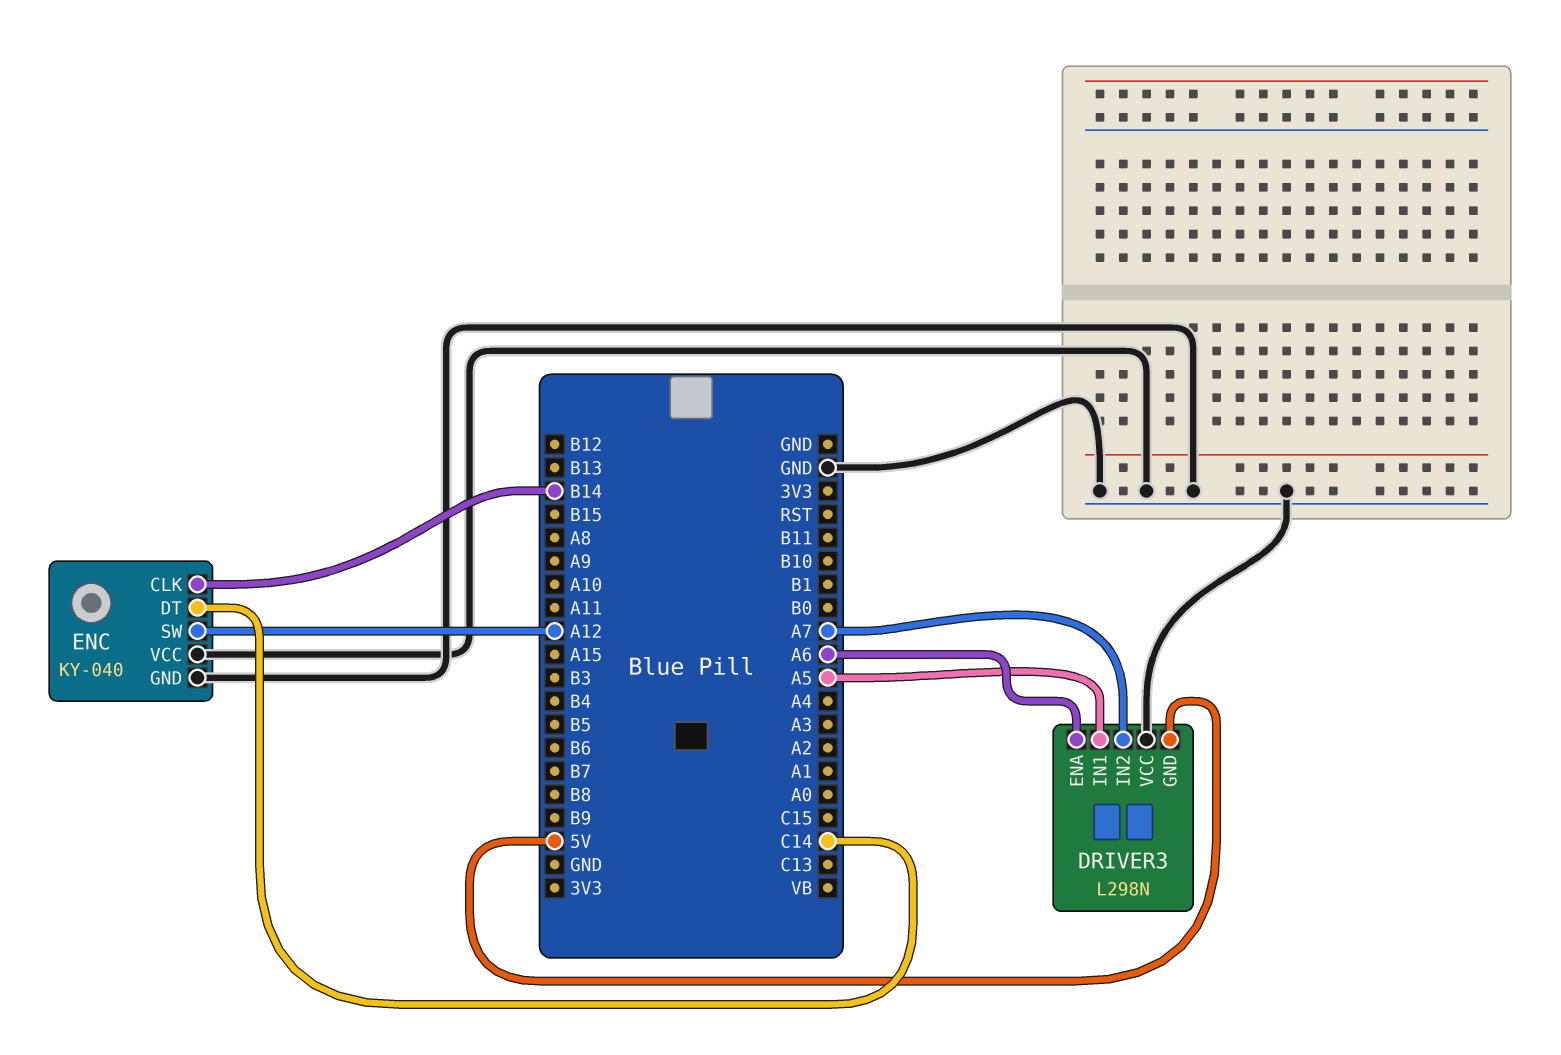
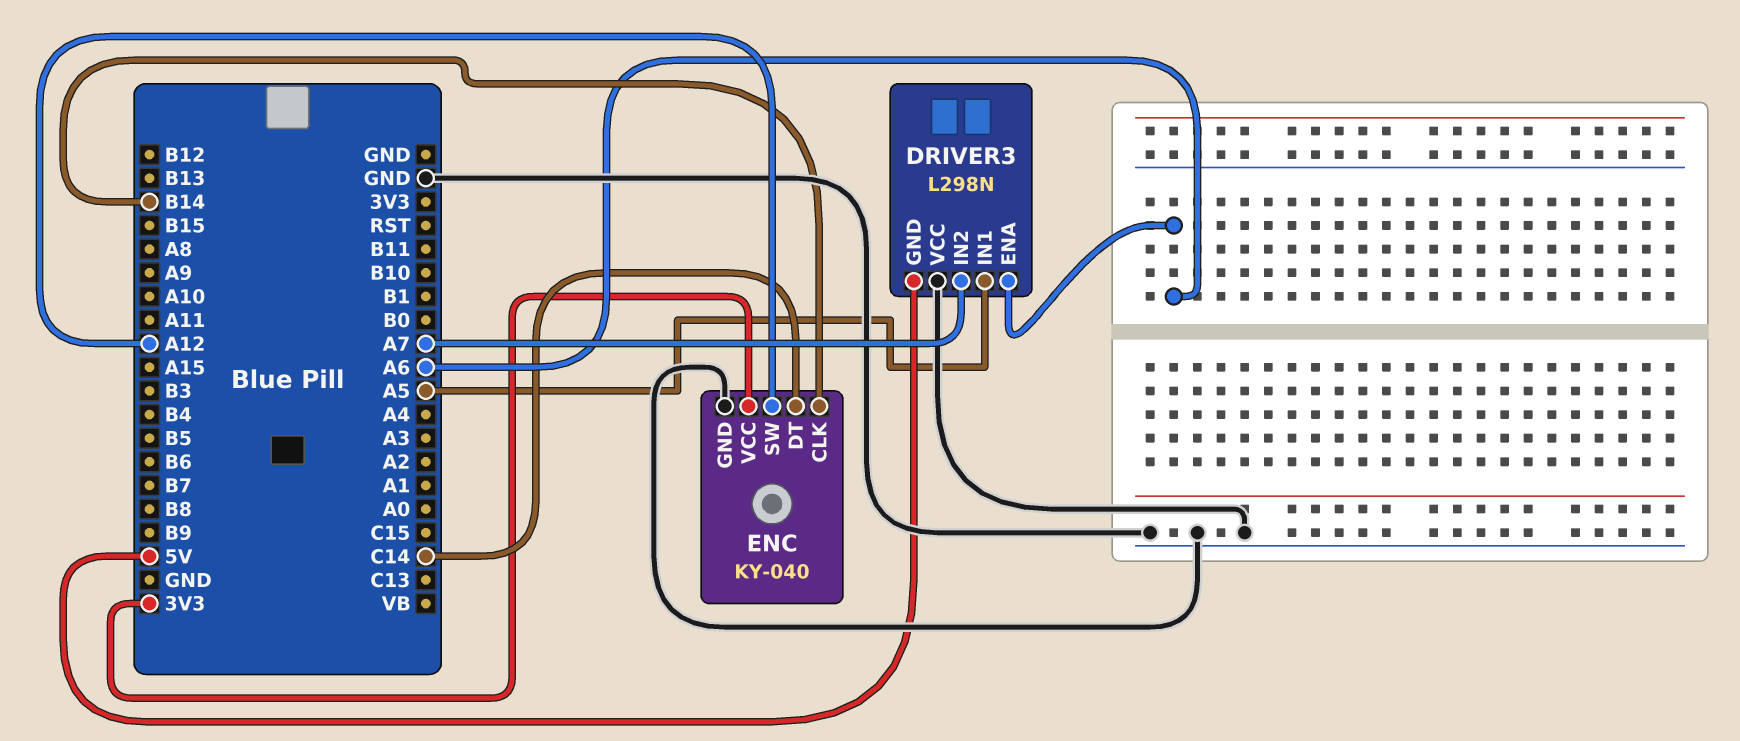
ENC pin VCC: GND -> 3V3

